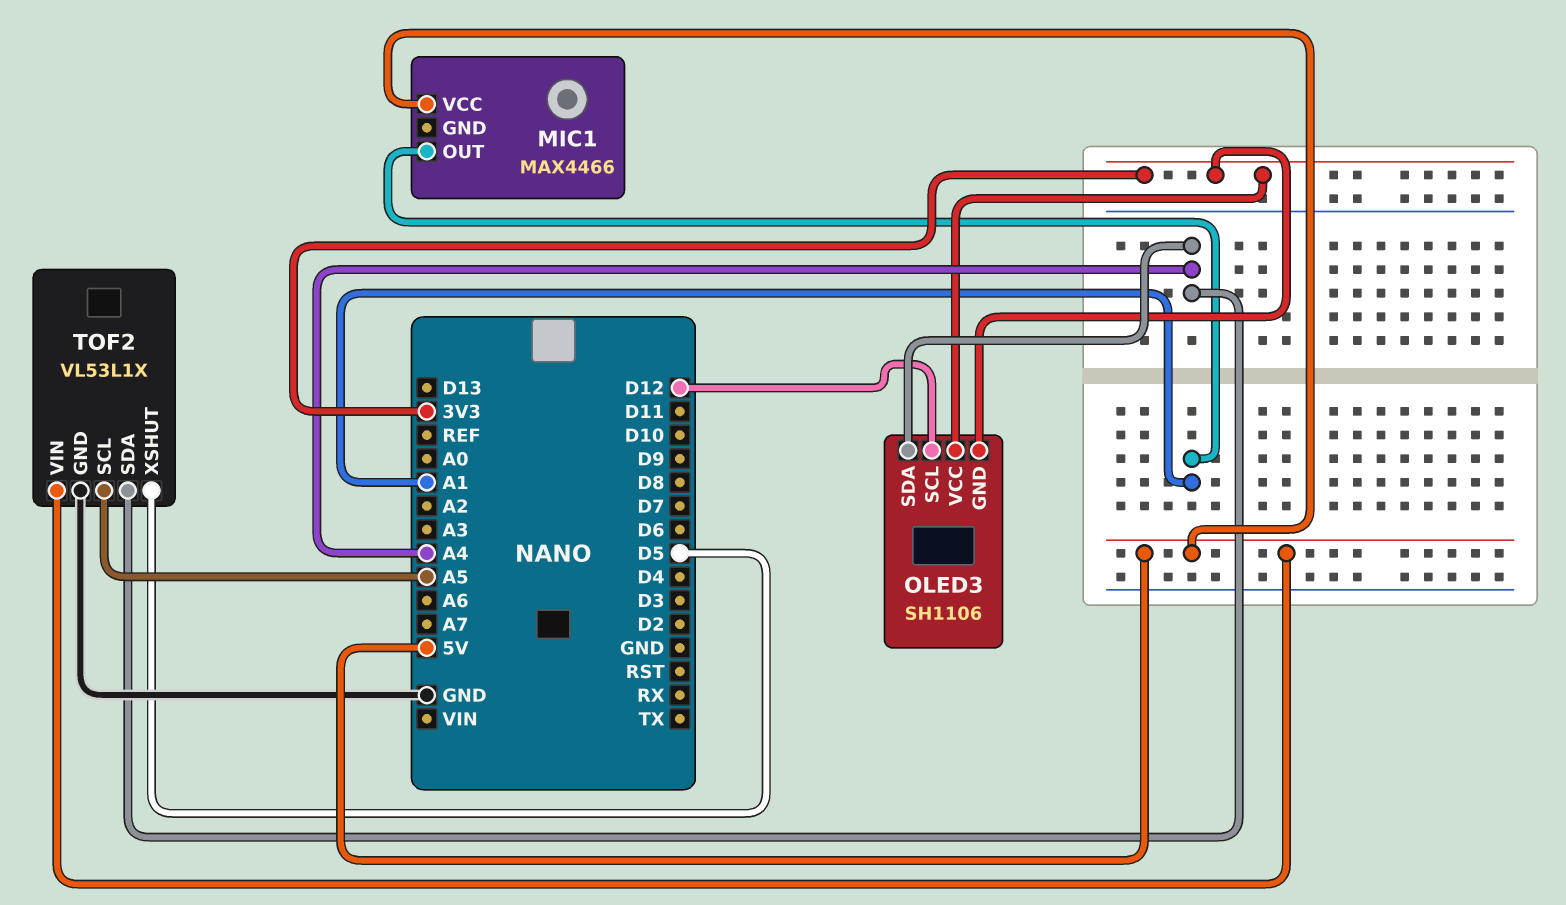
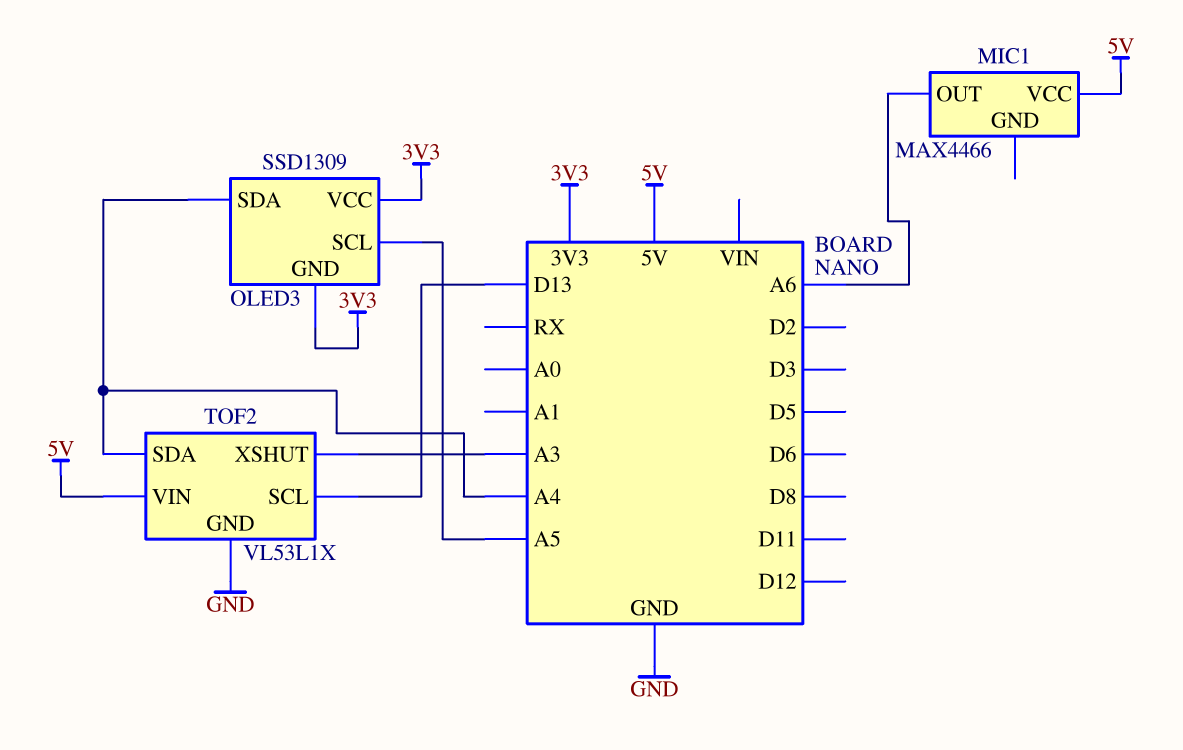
MIC1 pin OUT: A1 -> A6
OLED3: SH1106 -> SSD1309
OLED3 pin SCL: D12 -> A5
TOF2 pin SCL: A5 -> D13
TOF2 pin XSHUT: D5 -> A3

